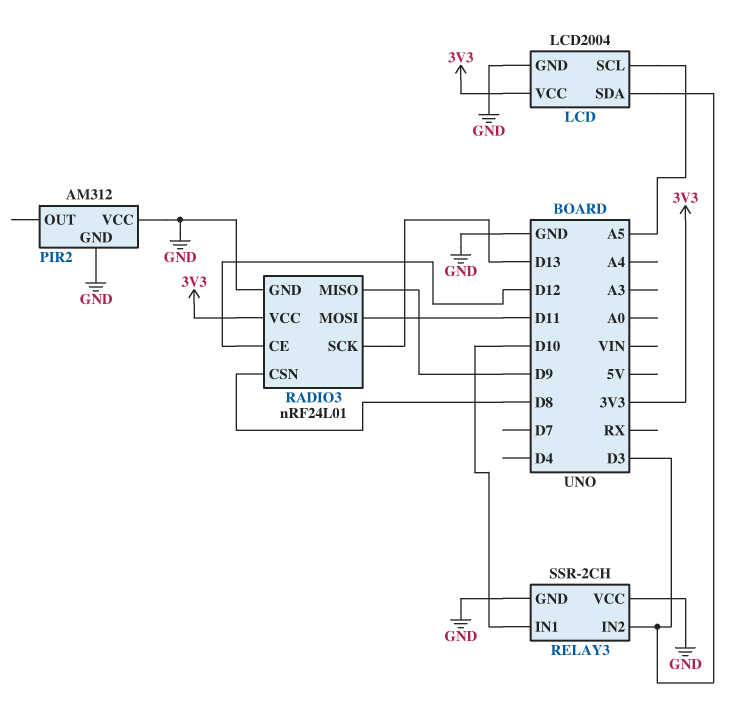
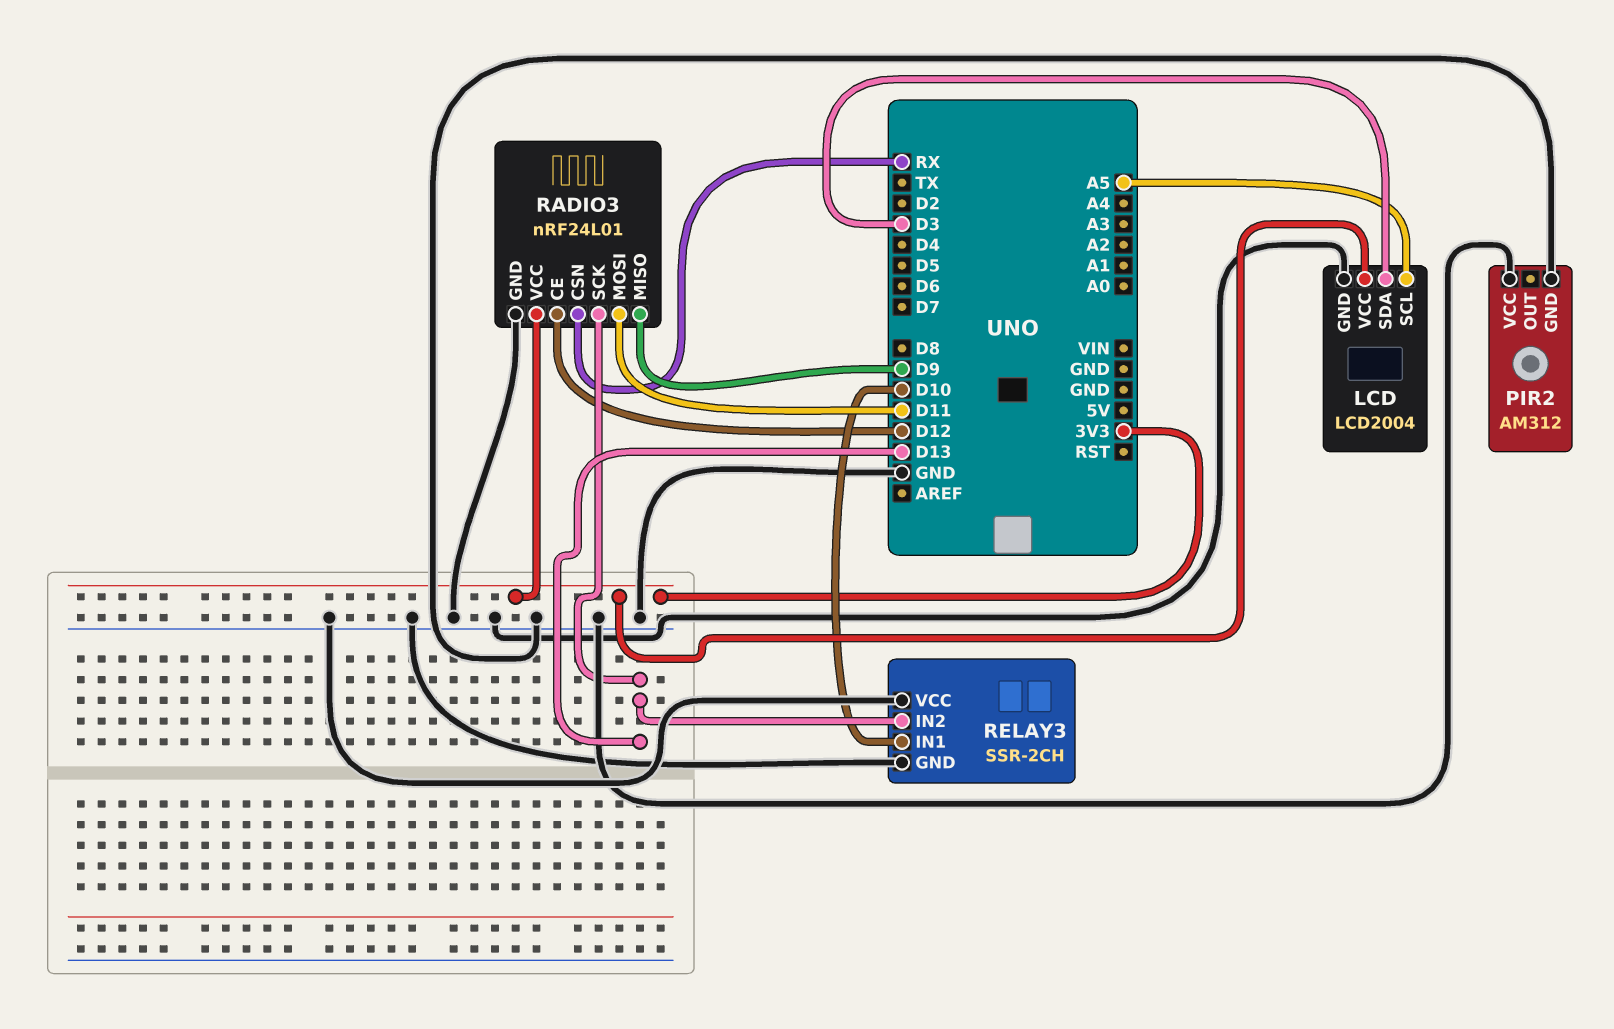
RADIO3 pin CSN: D8 -> RX
RELAY3 pin IN2: D3 -> D13

